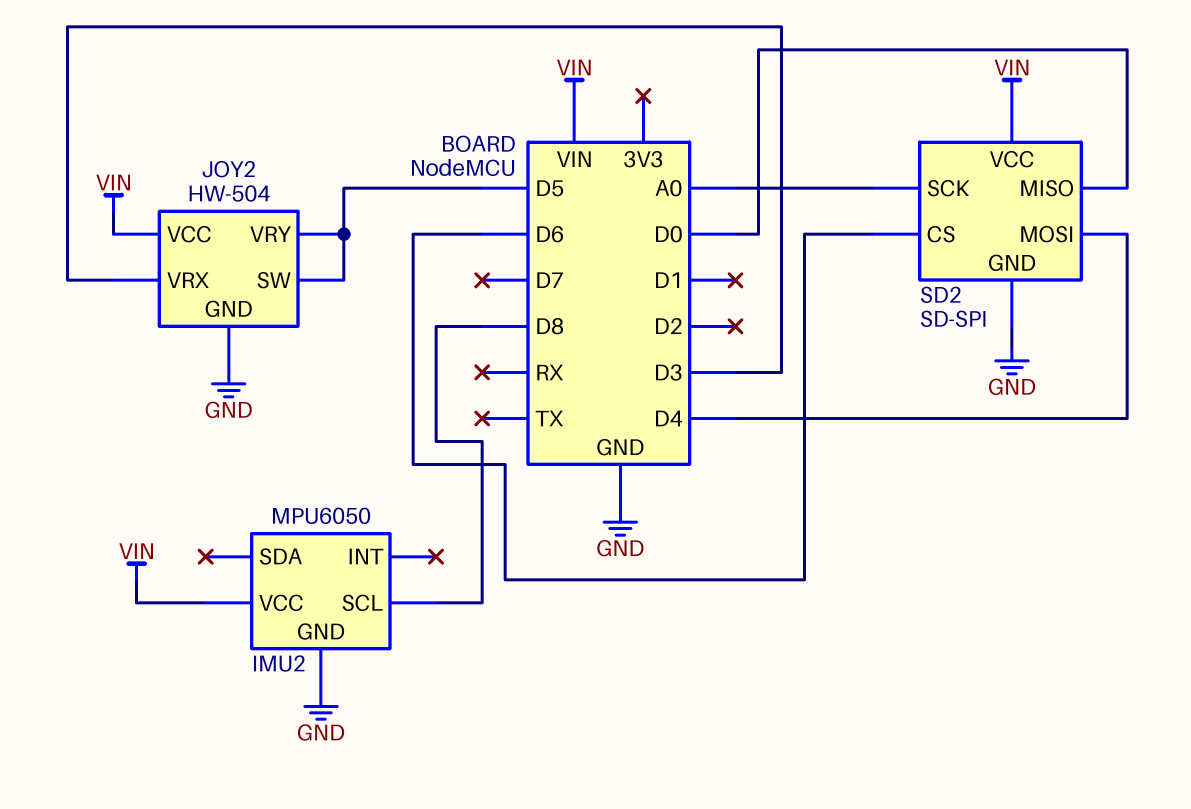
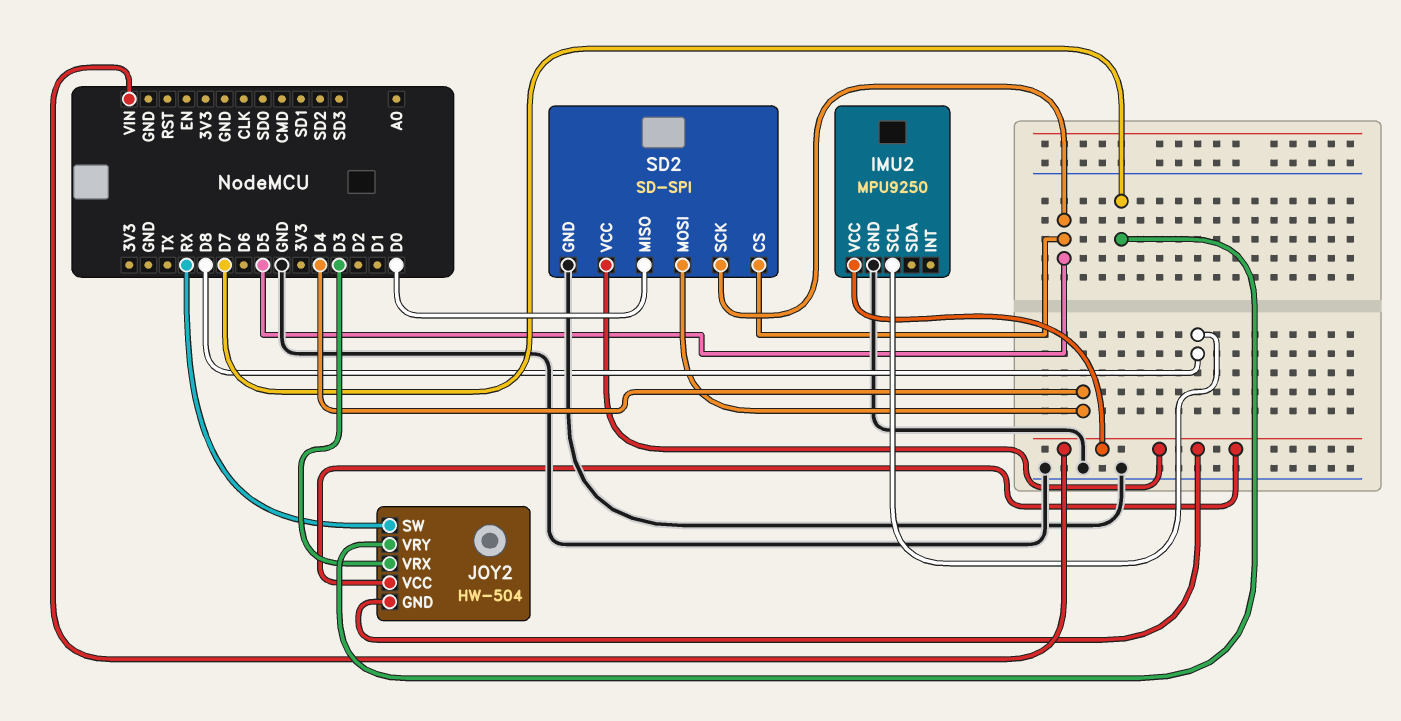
IMU2: MPU6050 -> MPU9250
JOY2 pin GND: GND -> VIN
JOY2 pin SW: D5 -> RX
JOY2 pin VRY: D5 -> D7
SD2 pin CS: D6 -> D5
SD2 pin SCK: A0 -> D5

